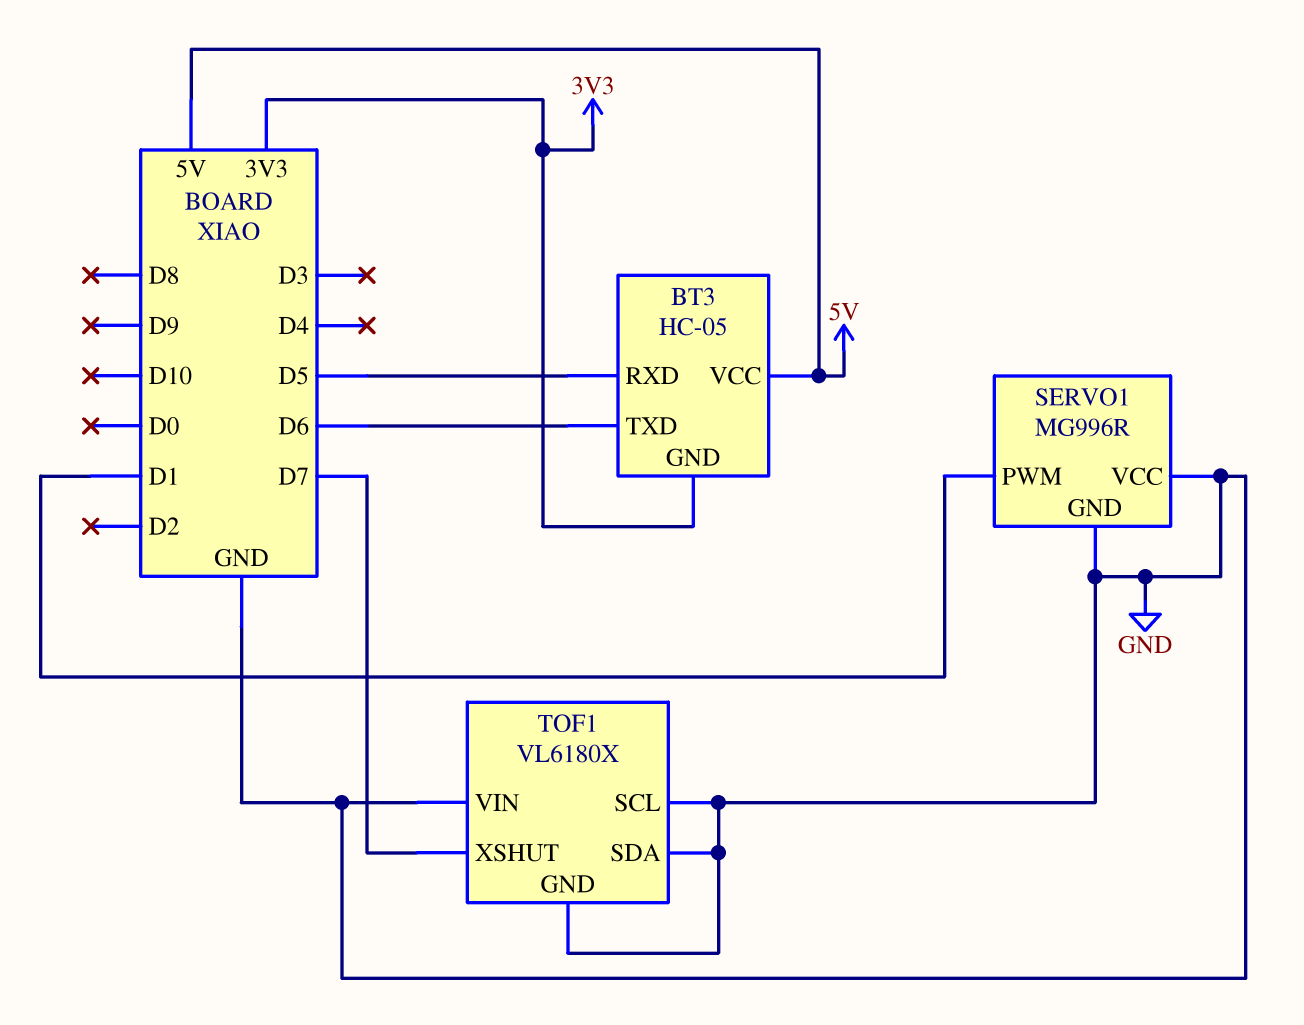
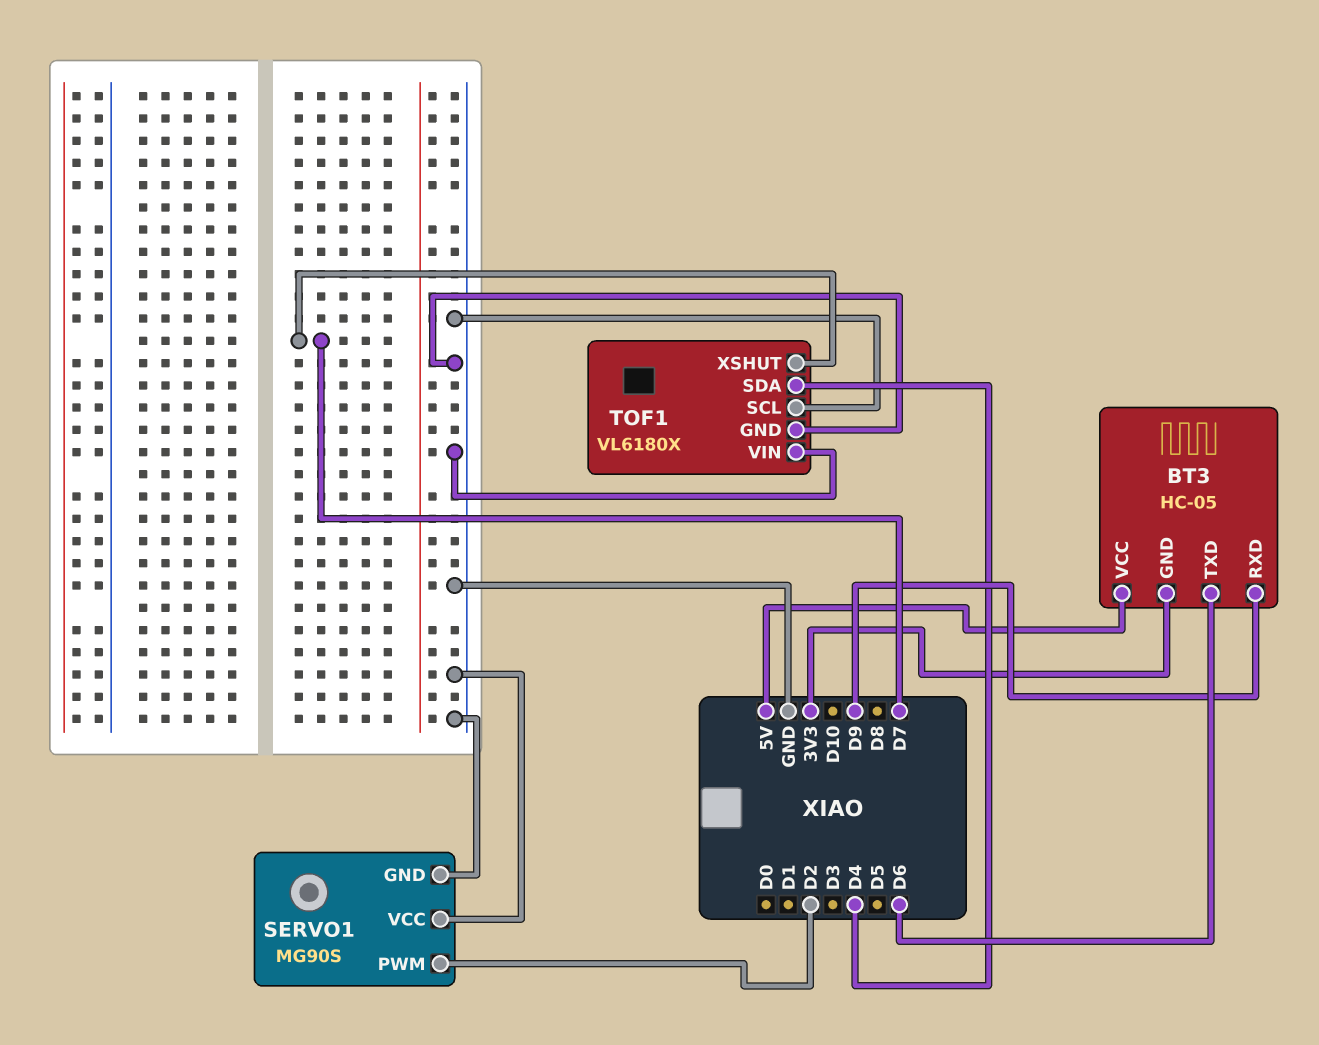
BT3 pin RXD: D5 -> D9
SERVO1: MG996R -> MG90S
SERVO1 pin PWM: D1 -> D2
TOF1 pin SDA: GND -> D4

